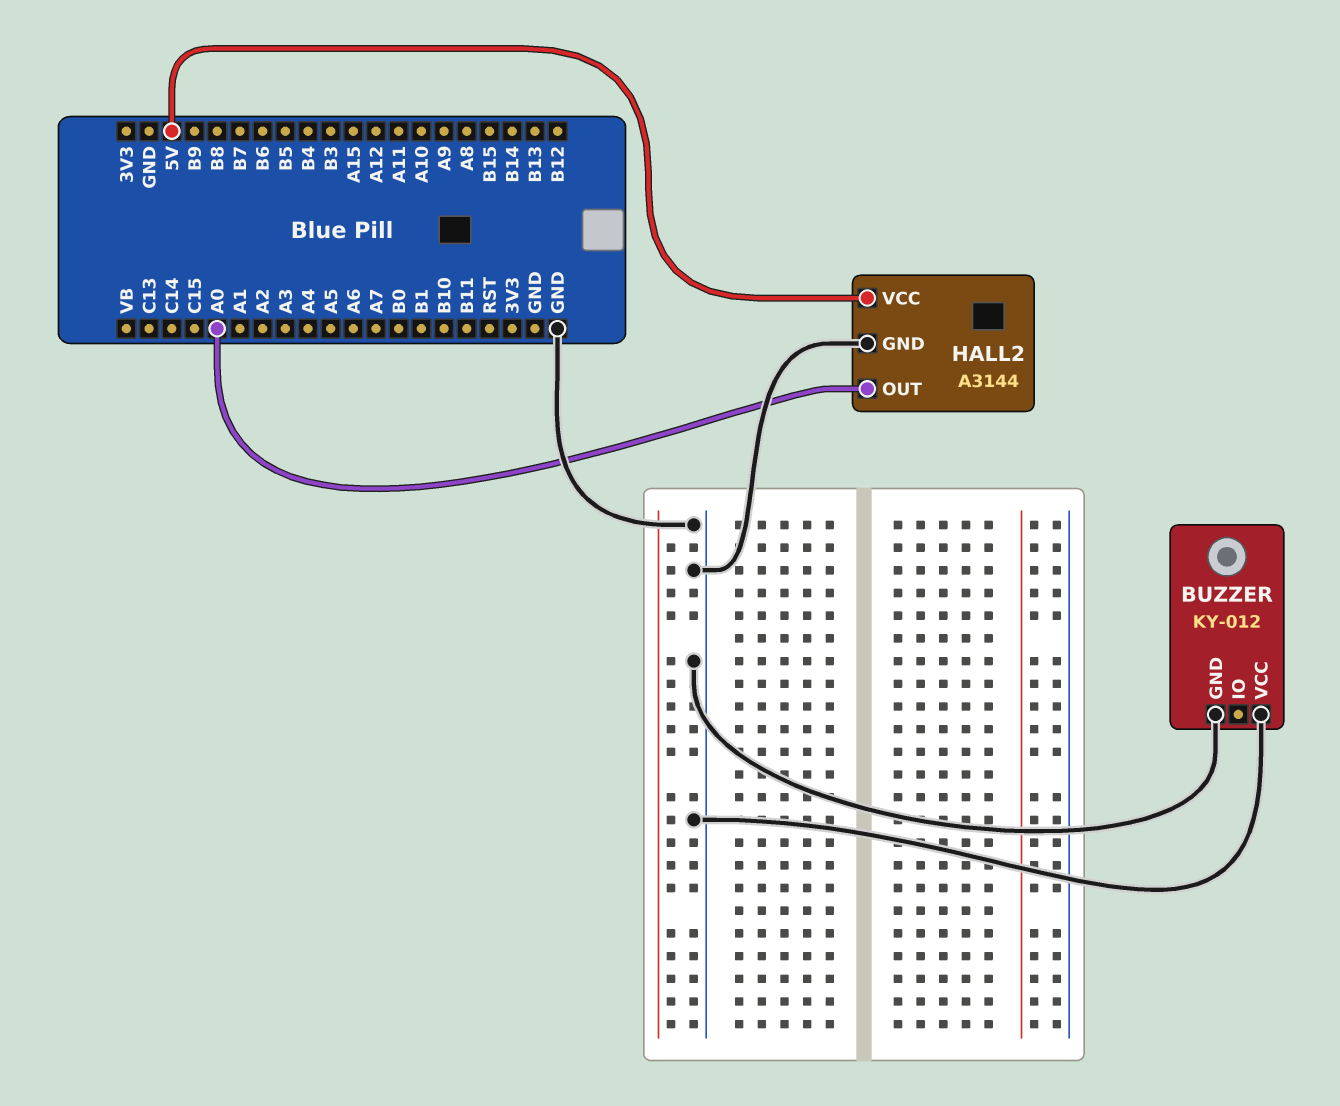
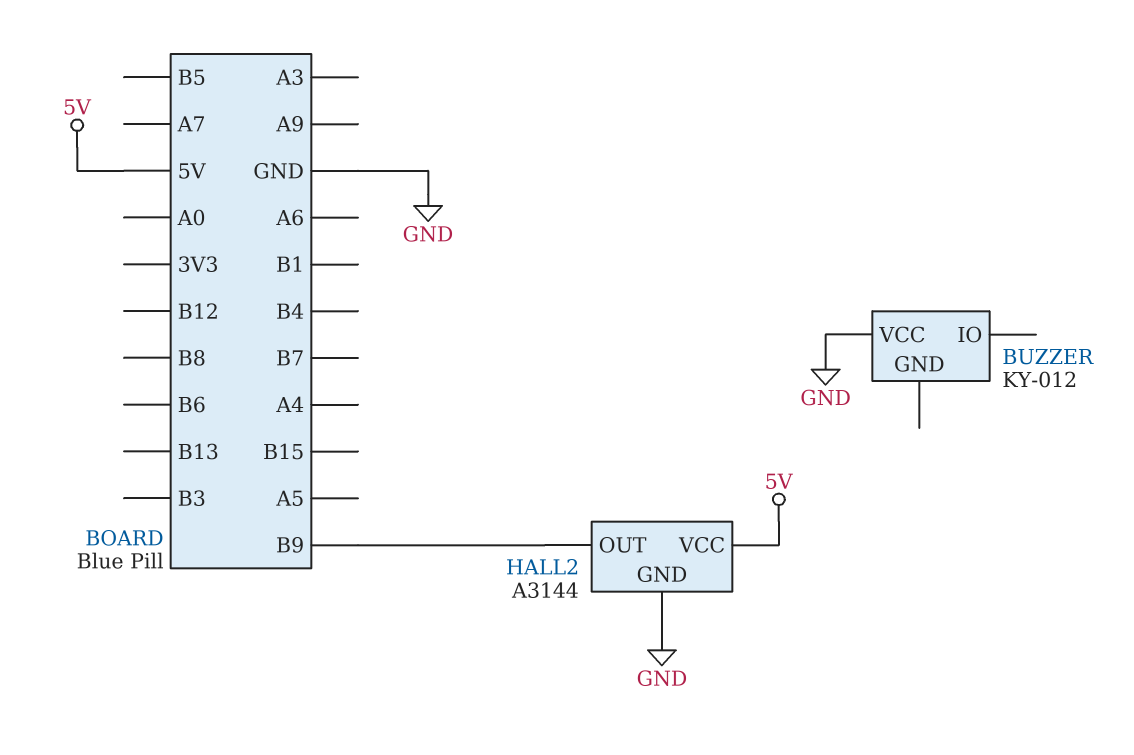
BUZZER pin GND: GND -> none
HALL2 pin OUT: A0 -> B9

